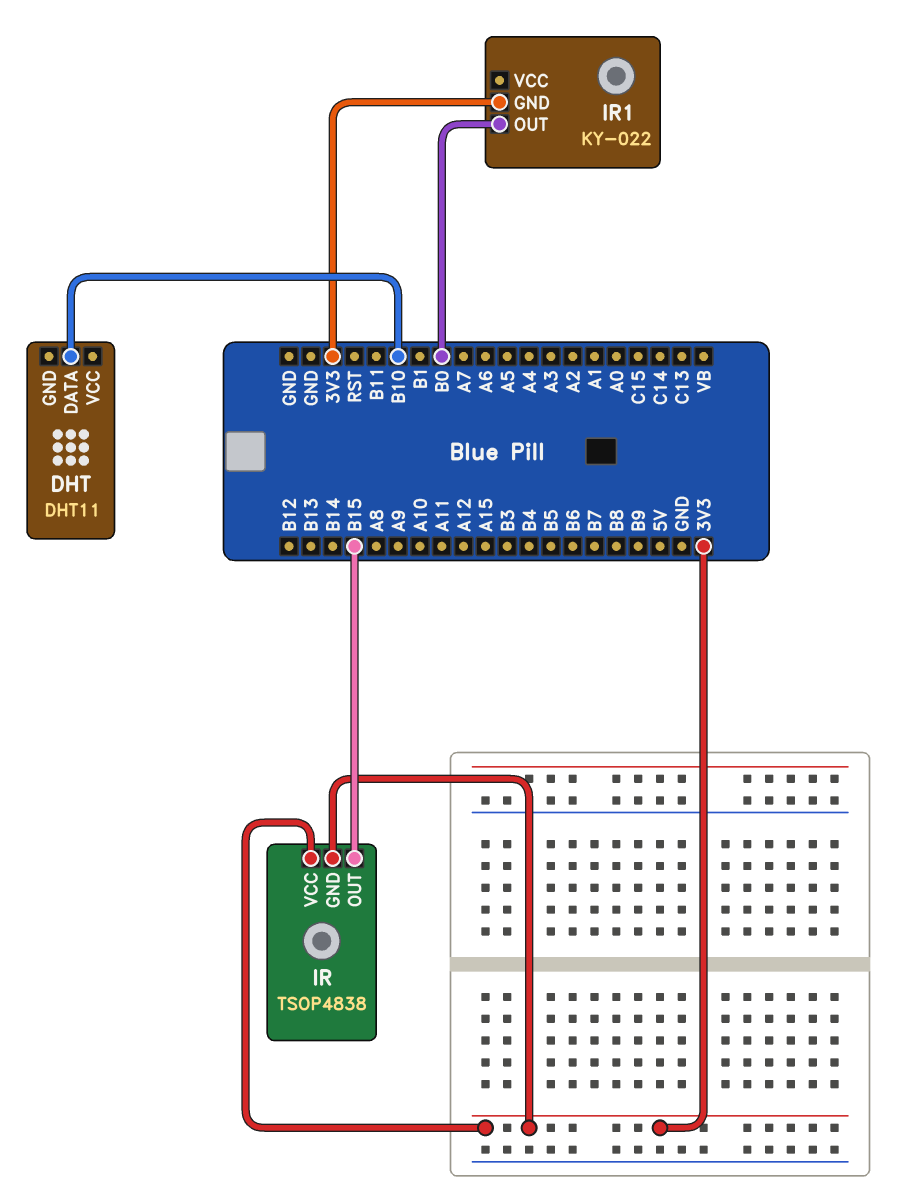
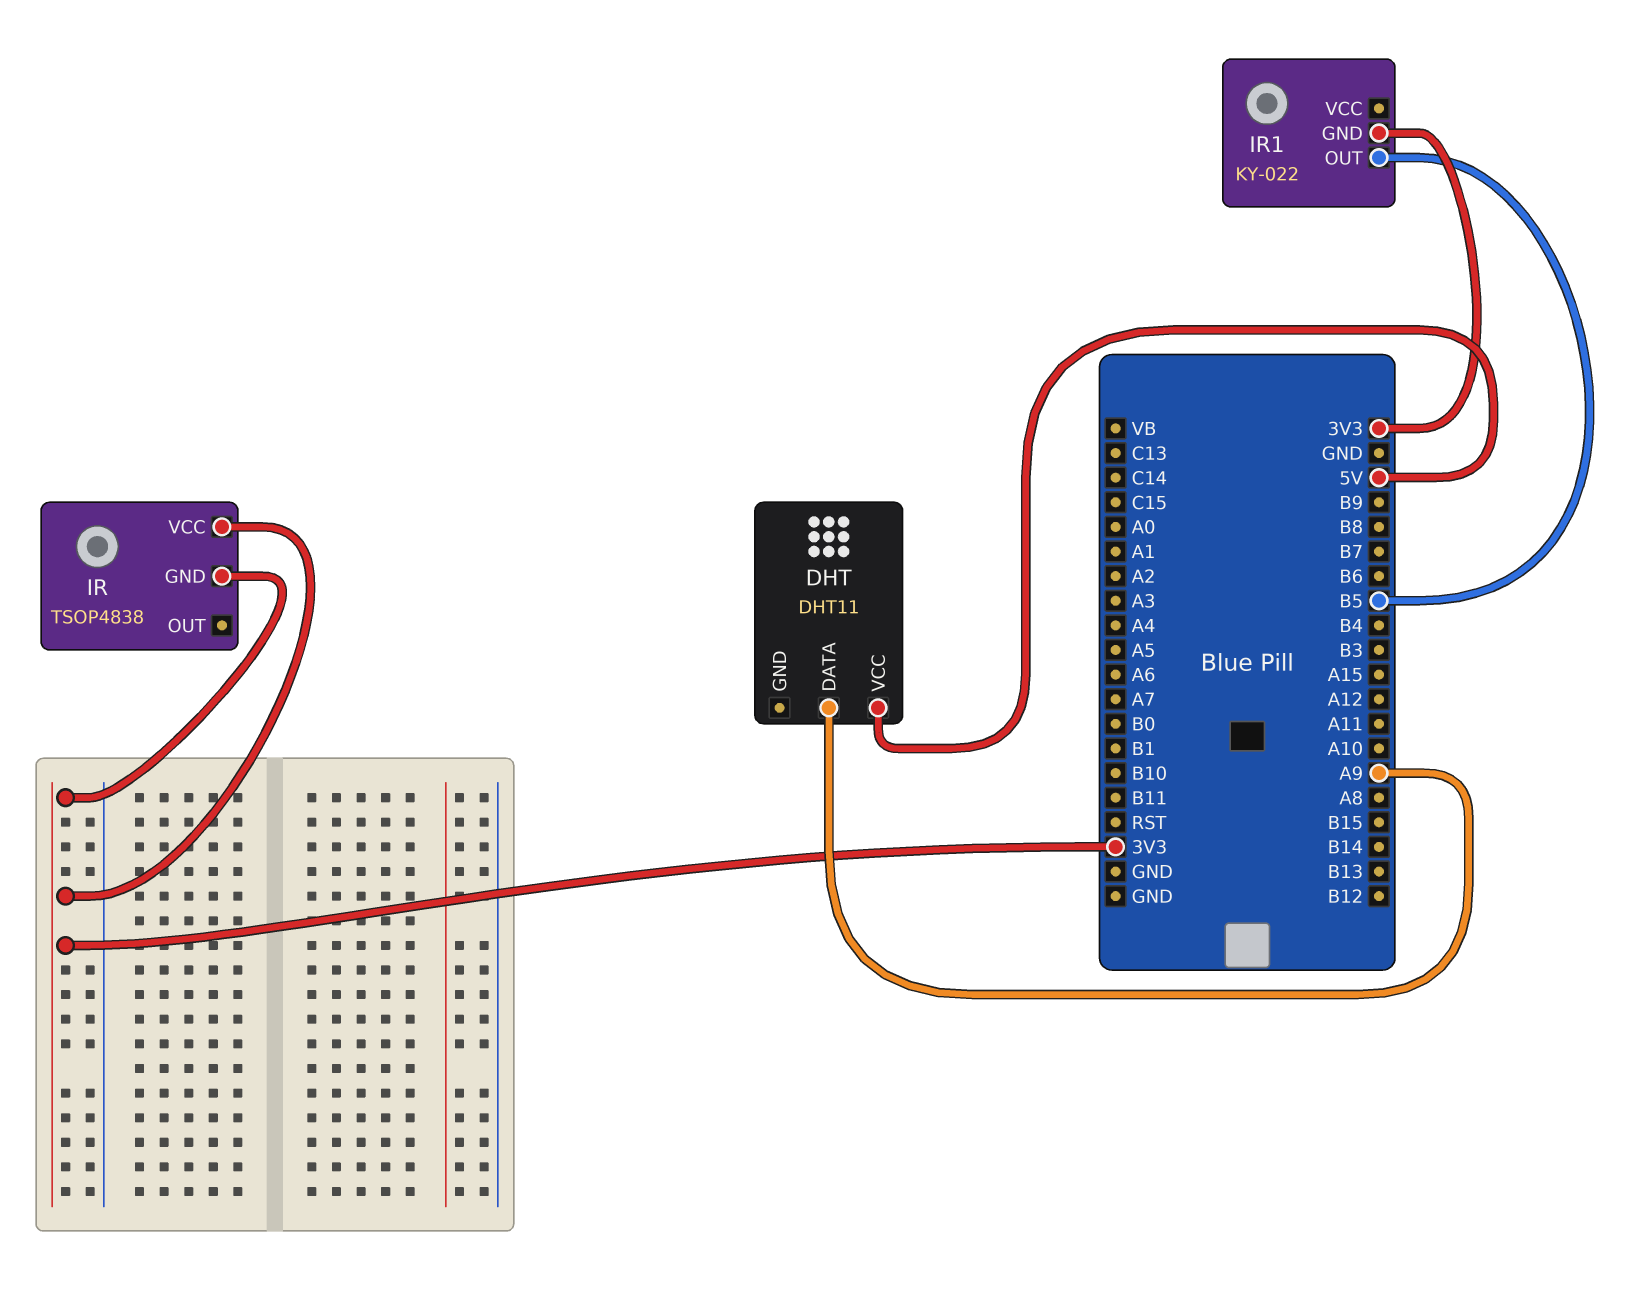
DHT pin DATA: B10 -> A9
DHT pin VCC: none -> 5V
IR pin OUT: B15 -> none
IR1 pin OUT: B0 -> B5

